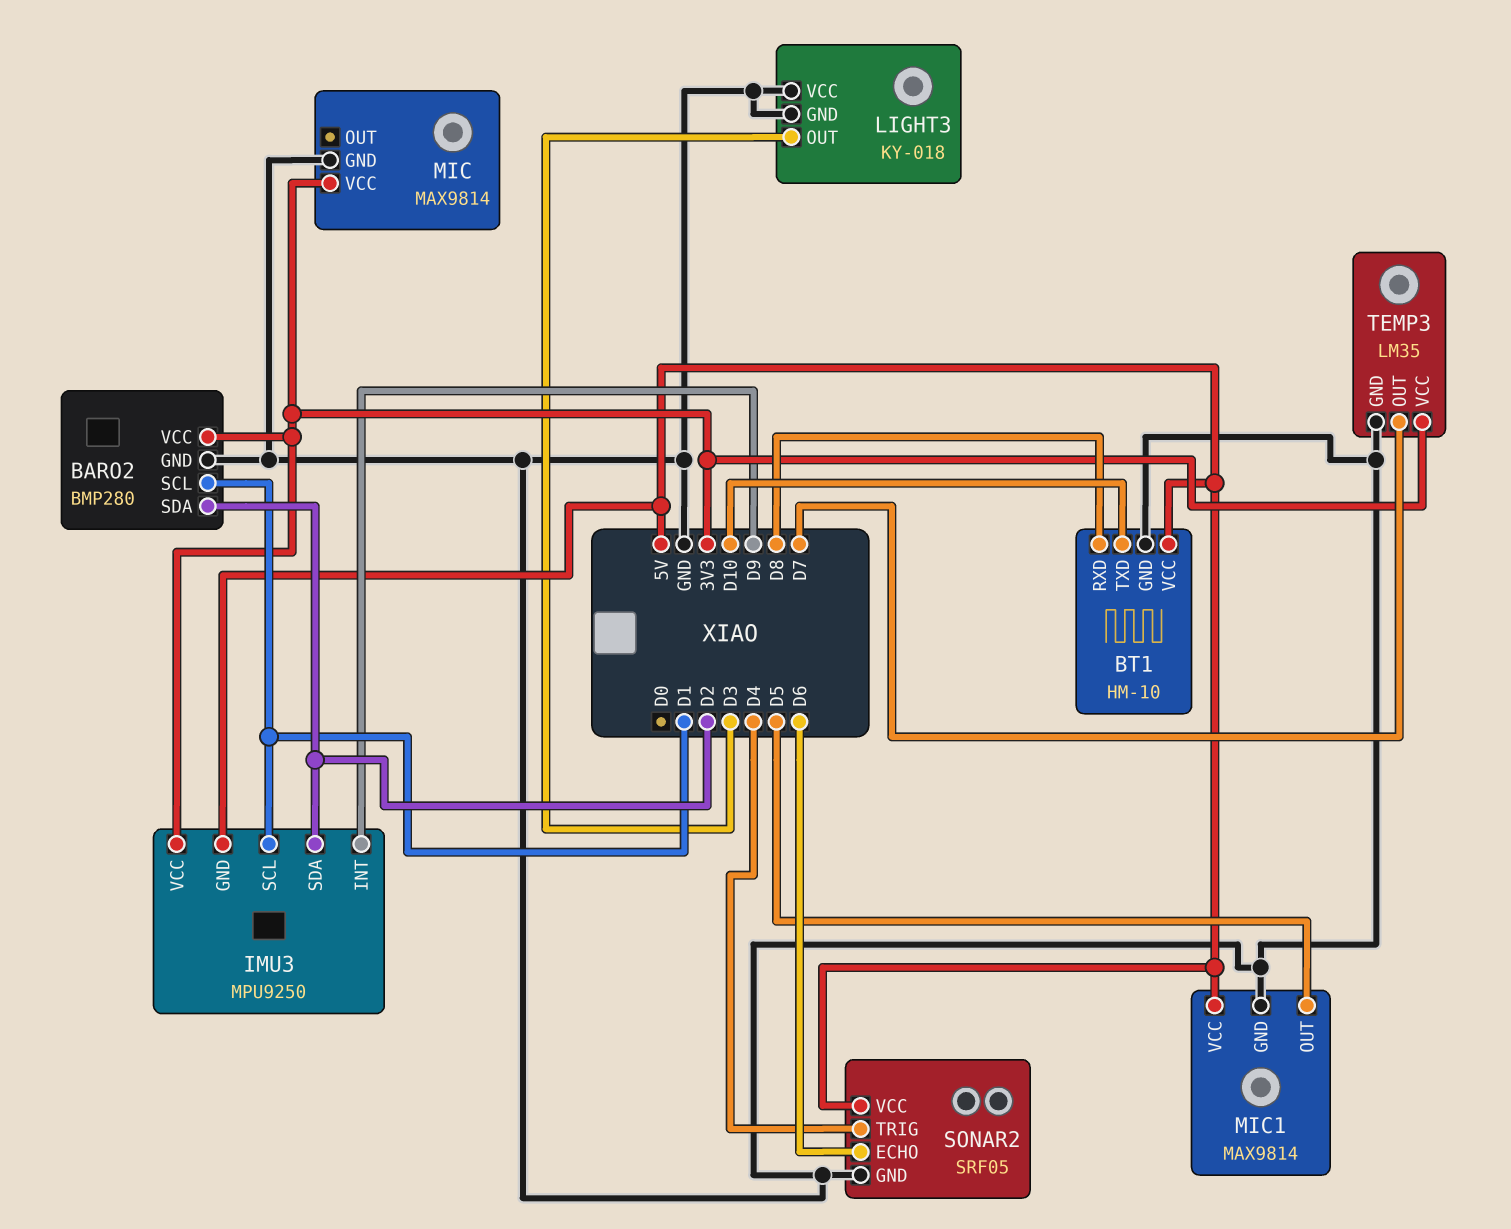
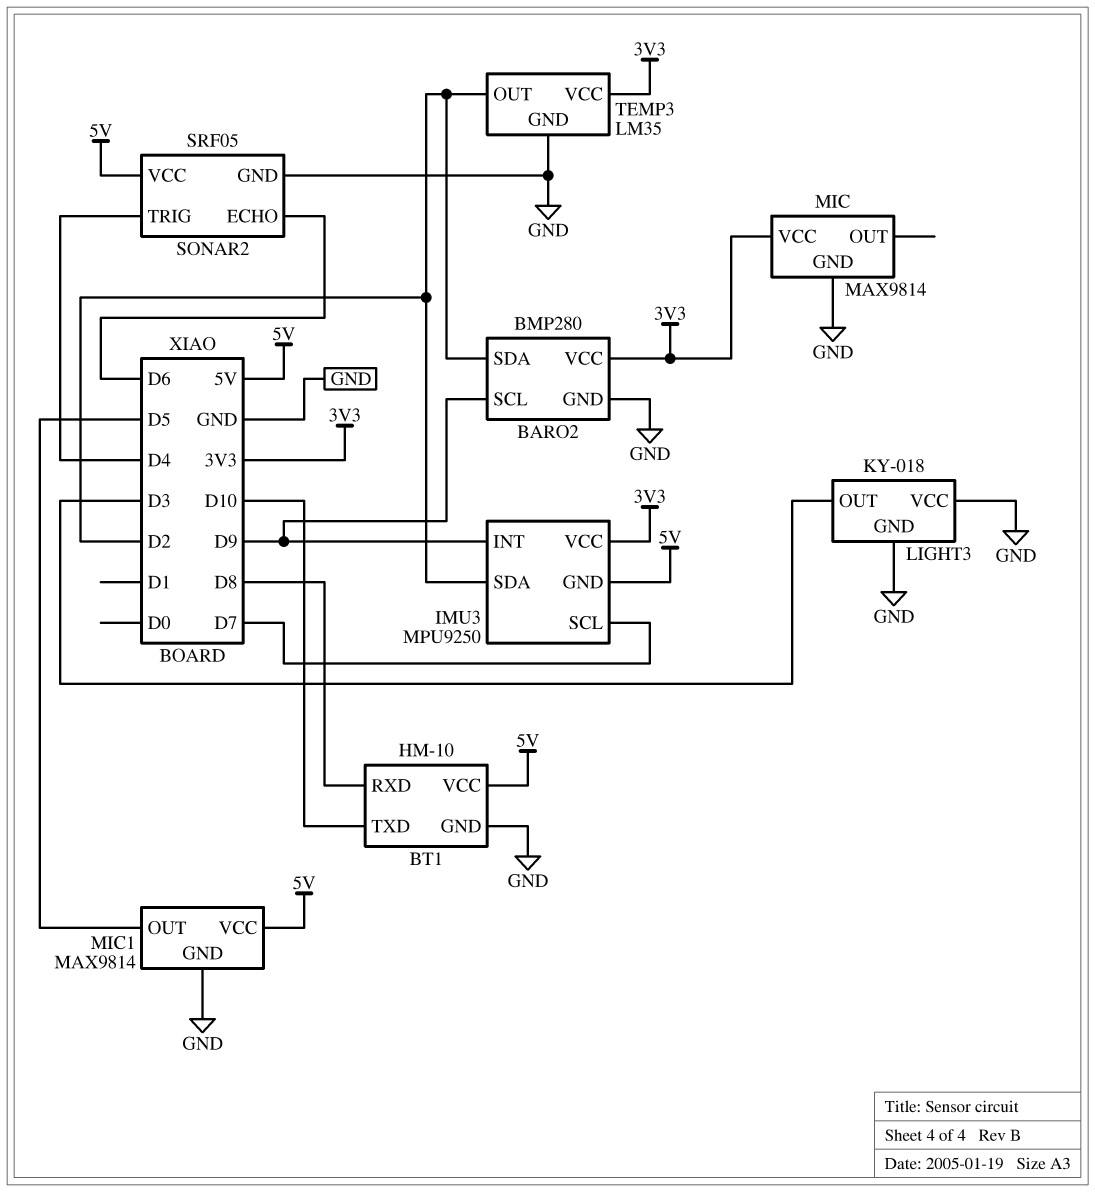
BARO2 pin SCL: D1 -> D9
IMU3 pin SCL: D1 -> D7
TEMP3 pin OUT: D7 -> D2

